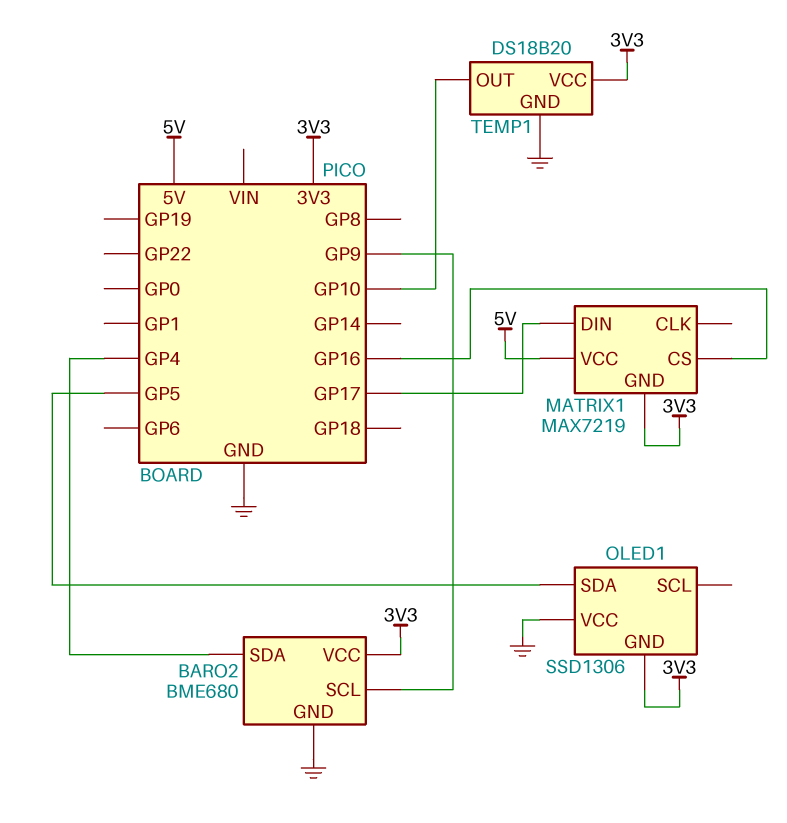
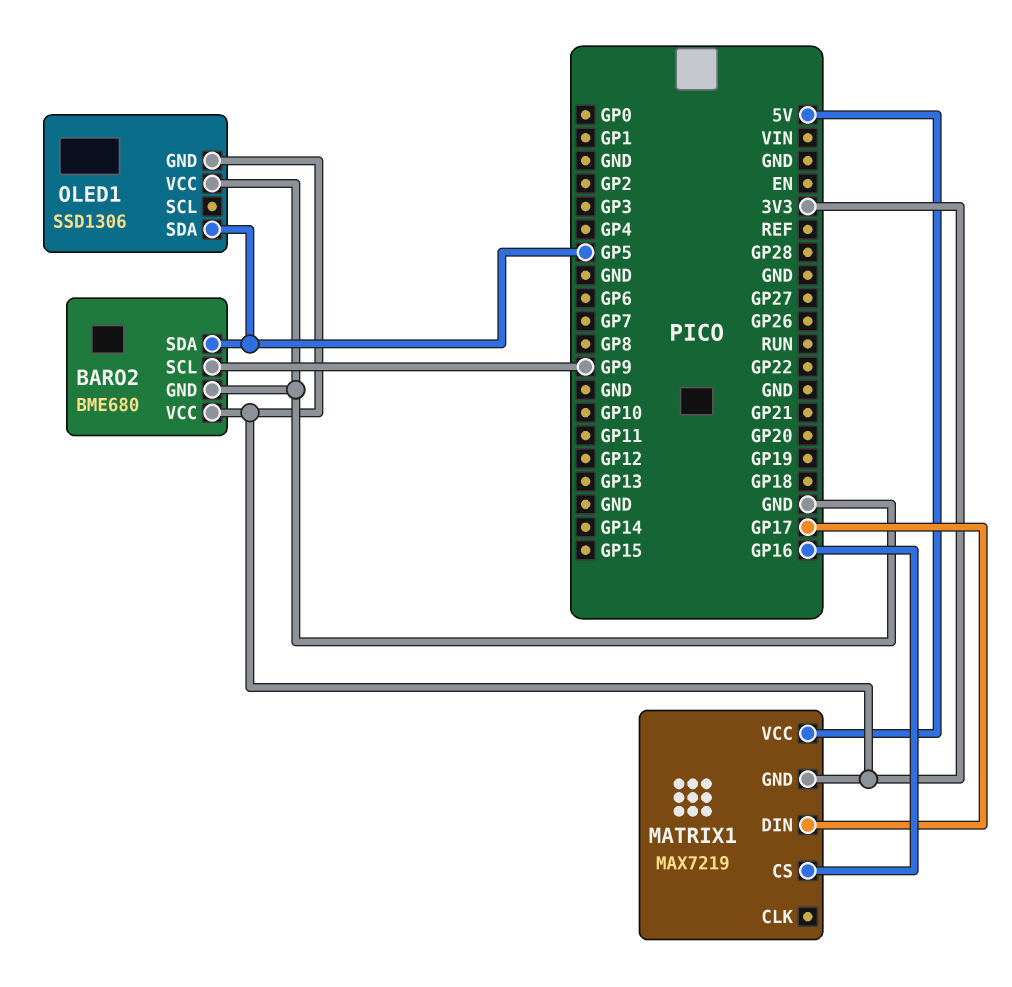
BARO2 pin SDA: GP4 -> GP5
TEMP1: DS18B20 -> none
TEMP1 pin GND: GND -> none
TEMP1 pin OUT: GP10 -> none
TEMP1 pin VCC: 3V3 -> none

